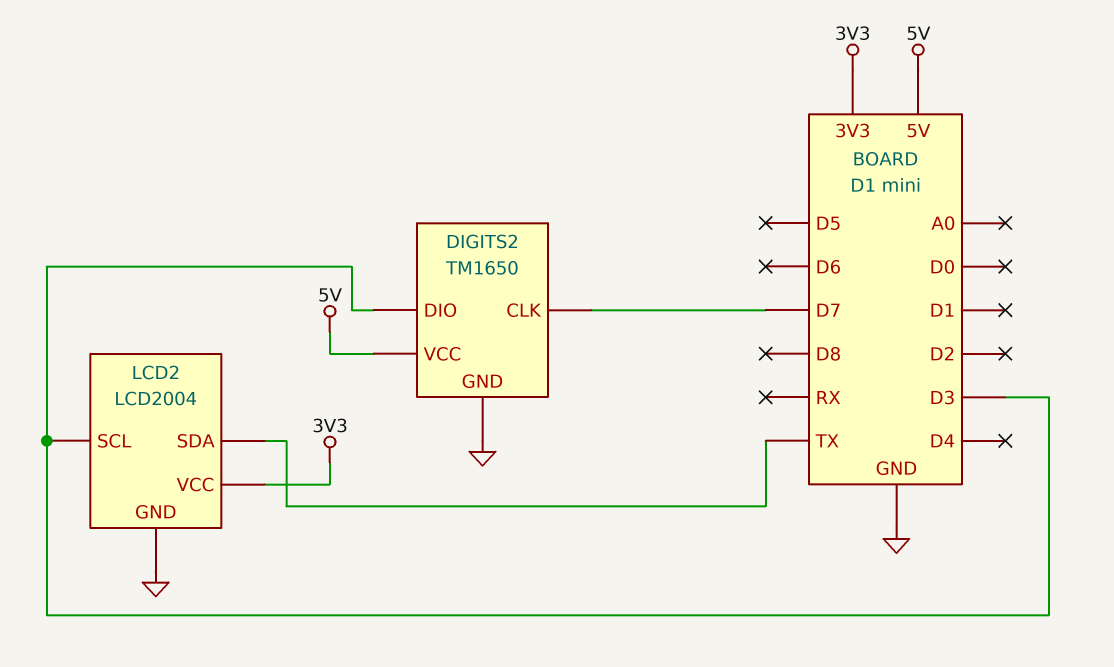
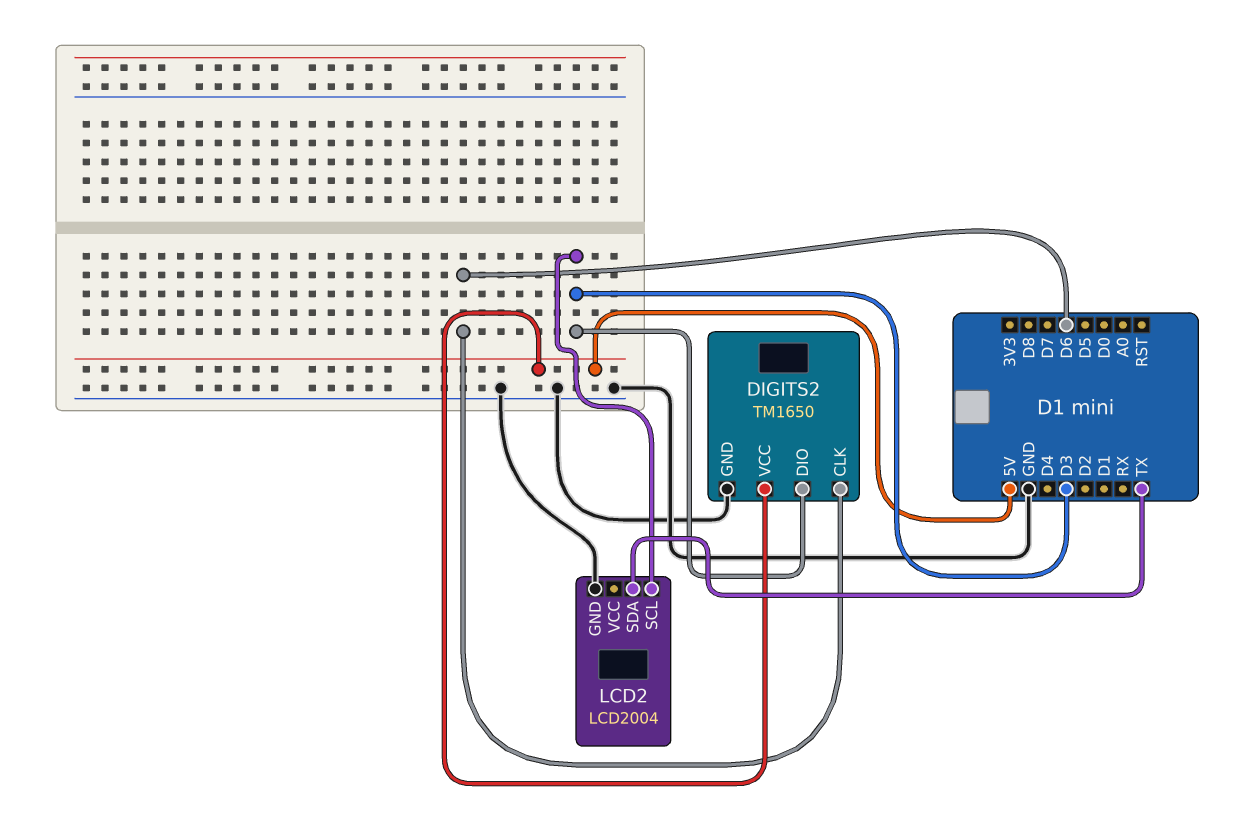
DIGITS2 pin CLK: D7 -> D6
LCD2 pin VCC: 3V3 -> none

